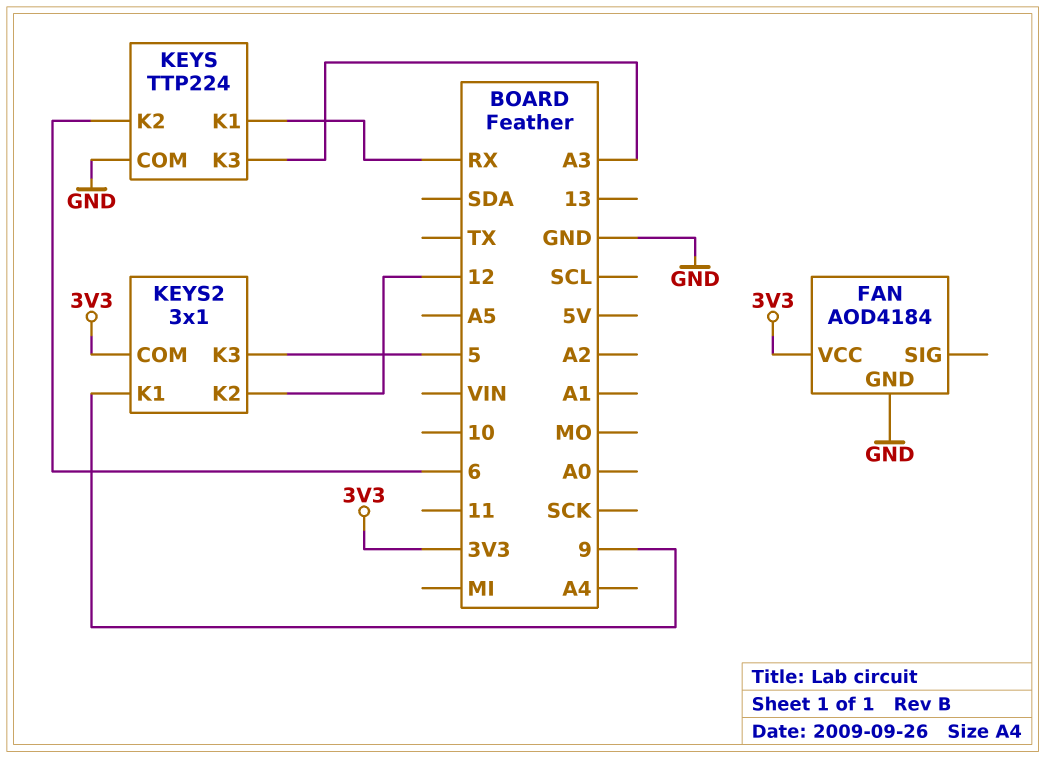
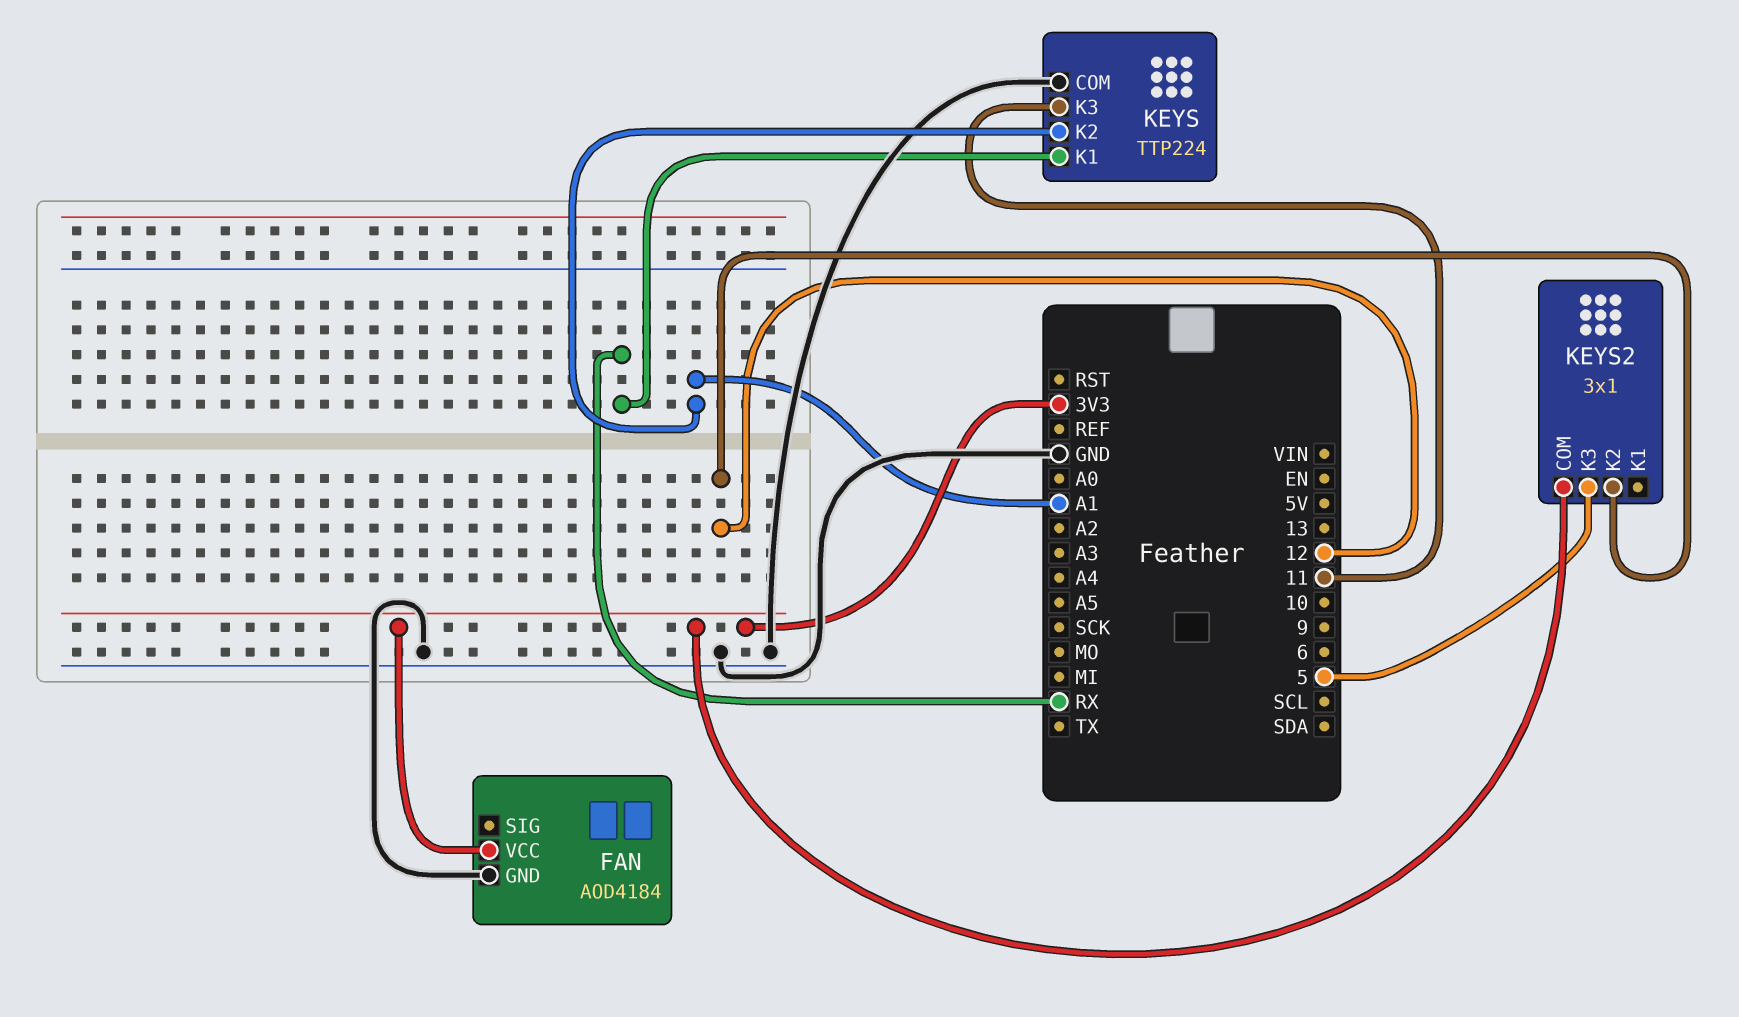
KEYS pin K2: 6 -> A1
KEYS pin K3: A3 -> 11
KEYS2 pin K1: 9 -> none

